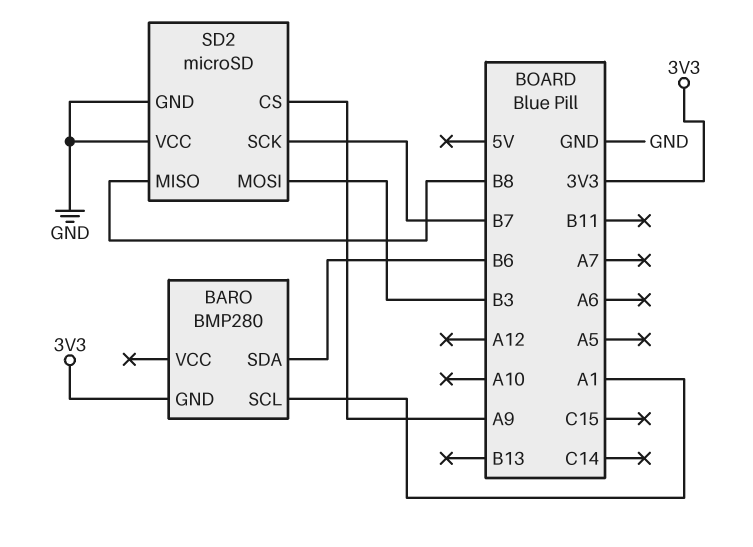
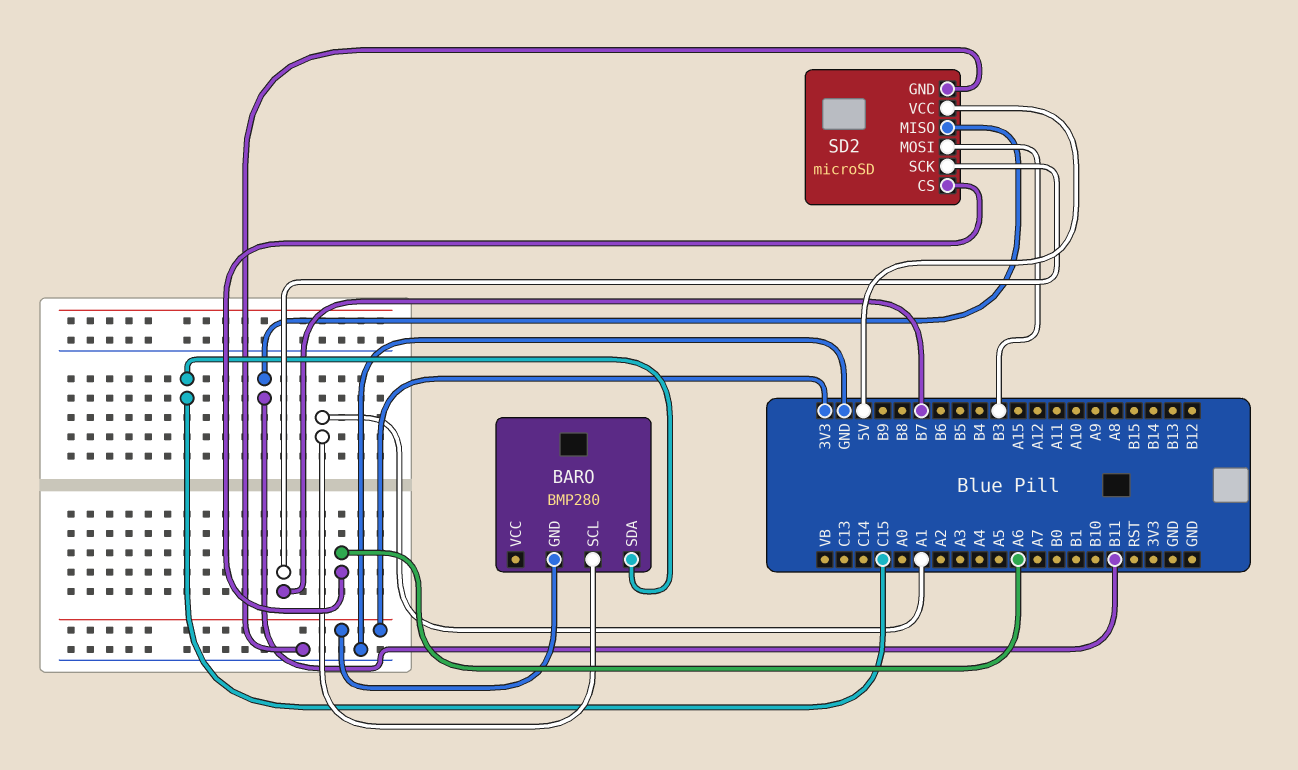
BARO pin SDA: B6 -> C15
SD2 pin CS: A9 -> A6
SD2 pin MISO: B8 -> B11
SD2 pin VCC: GND -> 5V

